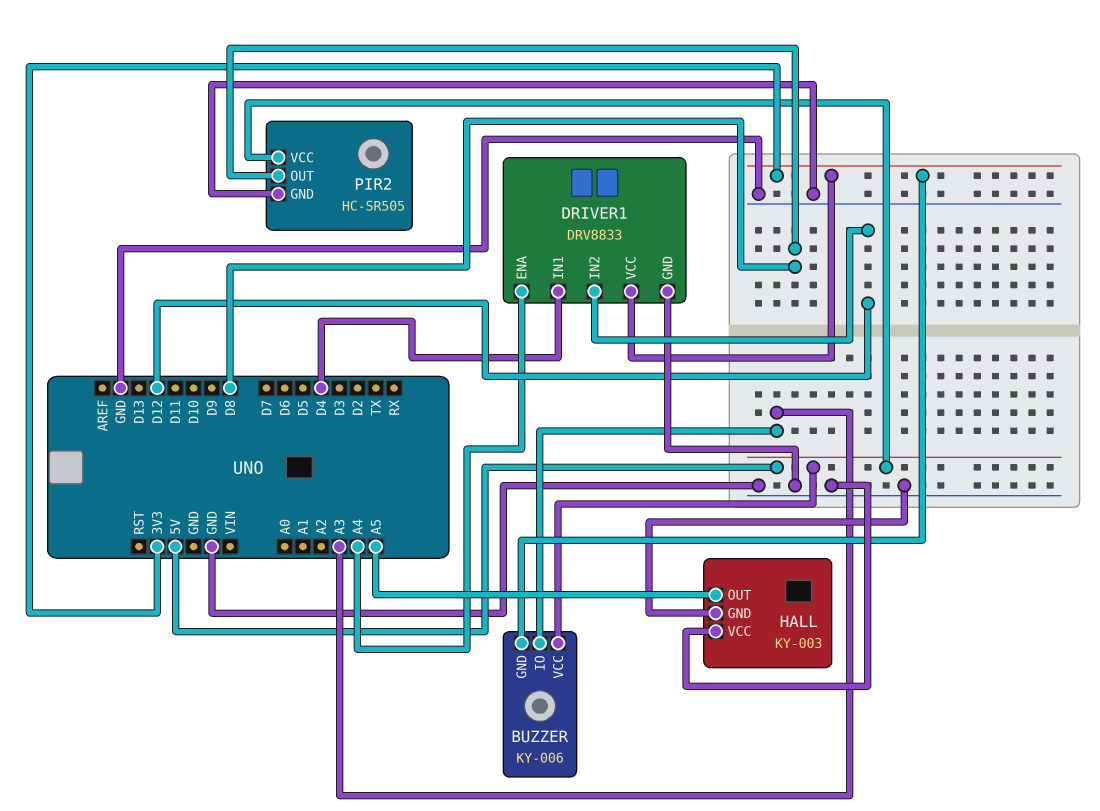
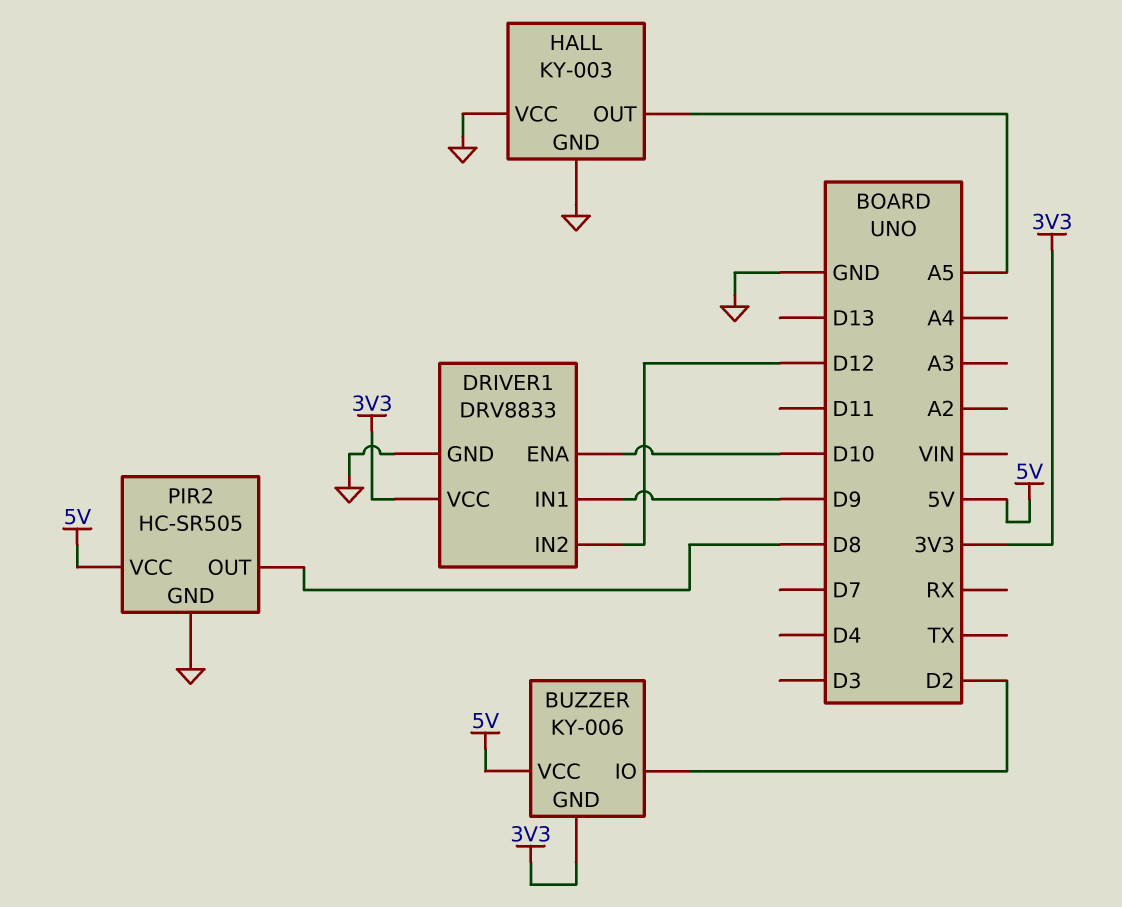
BUZZER pin IO: A3 -> D2
DRIVER1 pin ENA: A4 -> D10
DRIVER1 pin IN1: D4 -> D9

